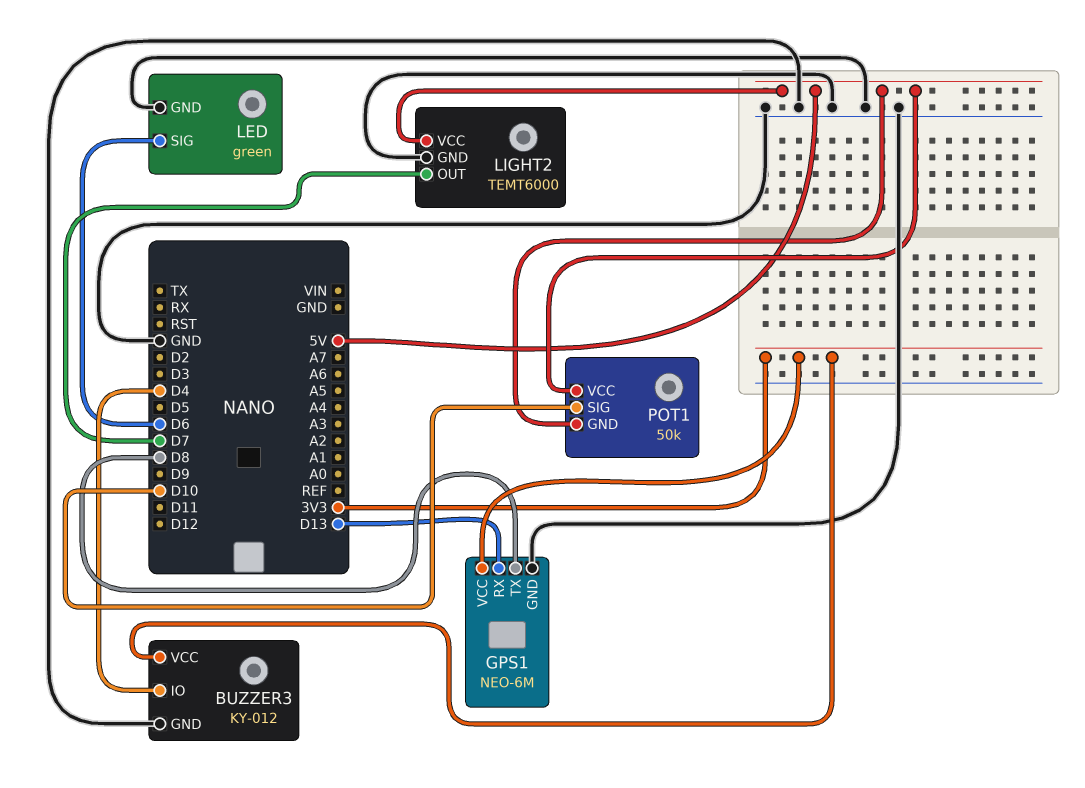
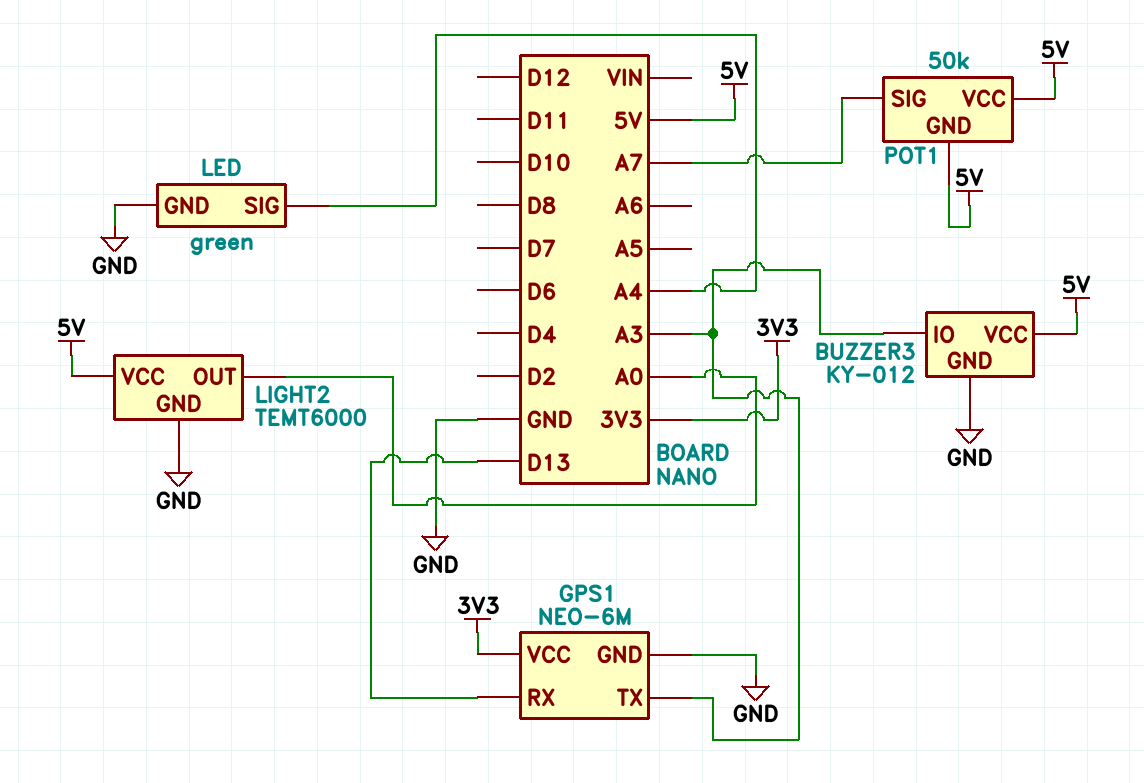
BUZZER3 pin IO: D4 -> A3
BUZZER3 pin VCC: 3V3 -> 5V
GPS1 pin TX: D8 -> A3
LED pin SIG: D6 -> A4
LIGHT2 pin OUT: D7 -> A0
POT1 pin SIG: D10 -> A7

